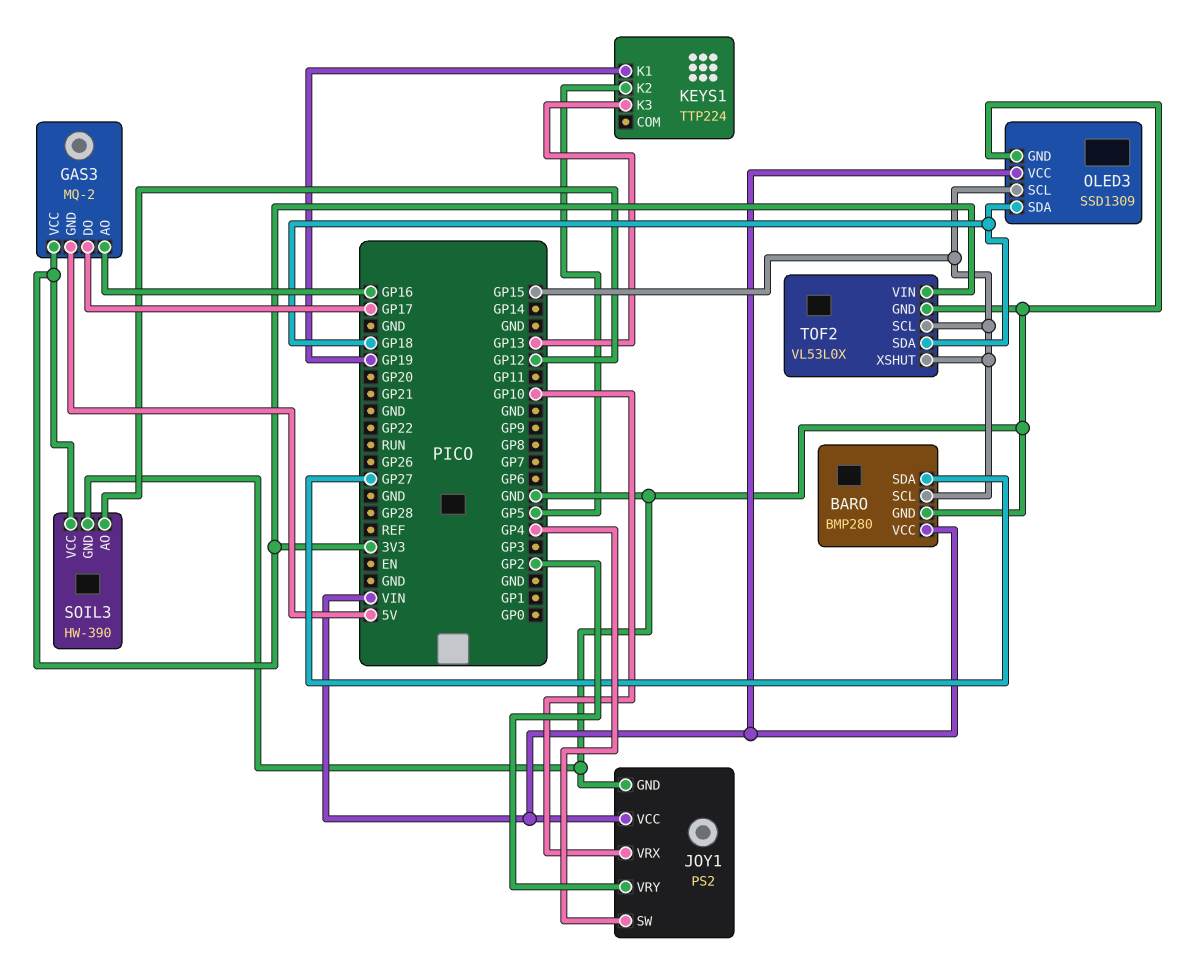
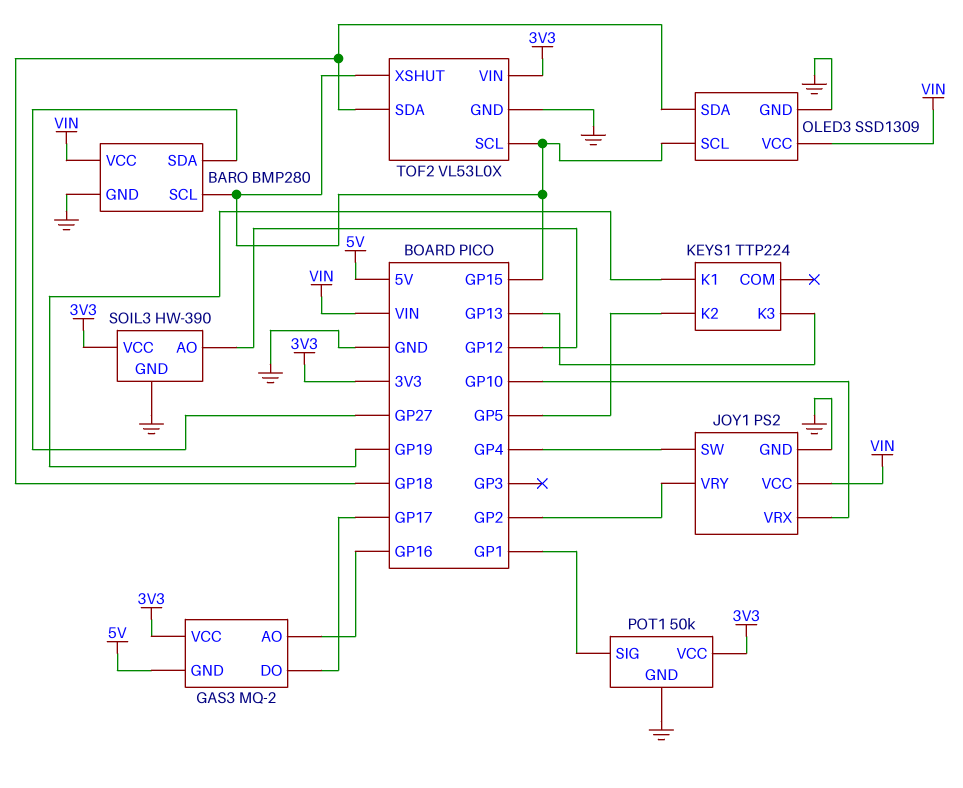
POT1: none -> 50k
POT1 pin GND: none -> GND
POT1 pin SIG: none -> GP1
POT1 pin VCC: none -> 3V3

